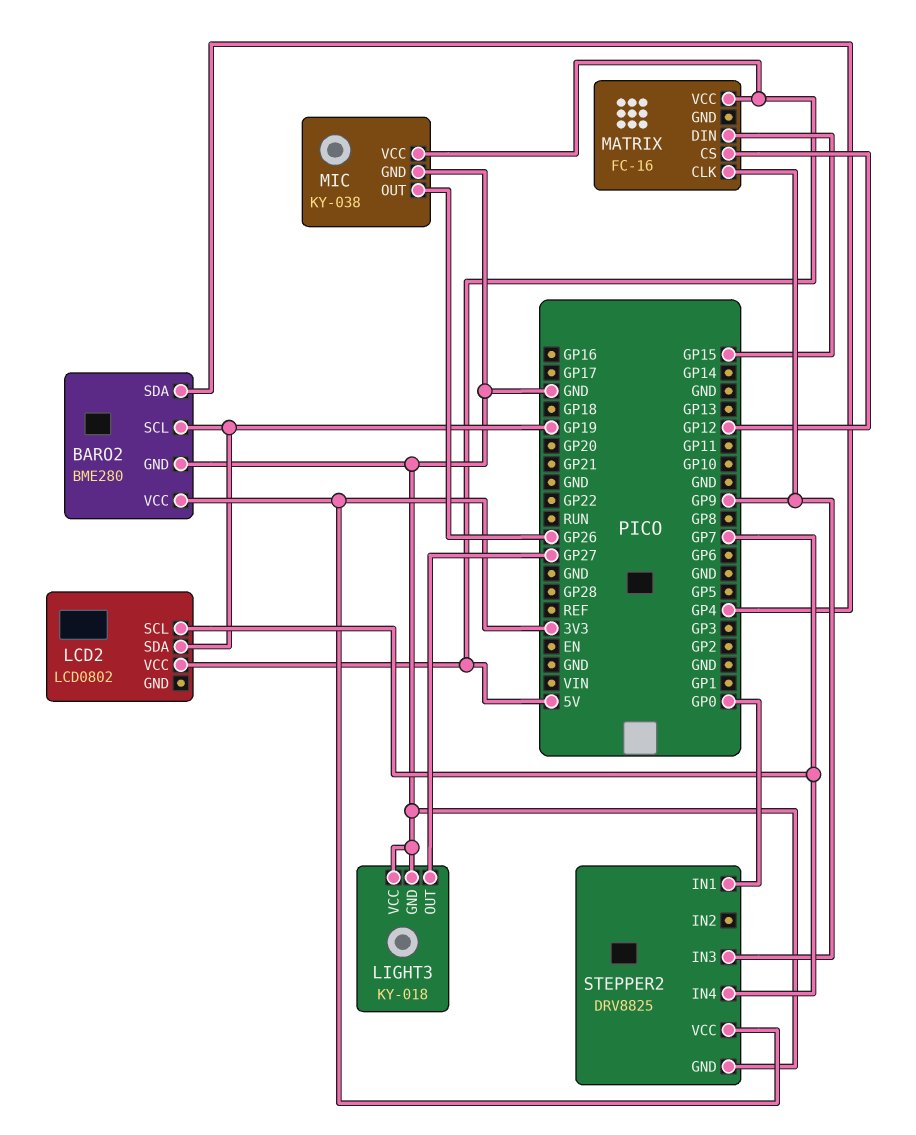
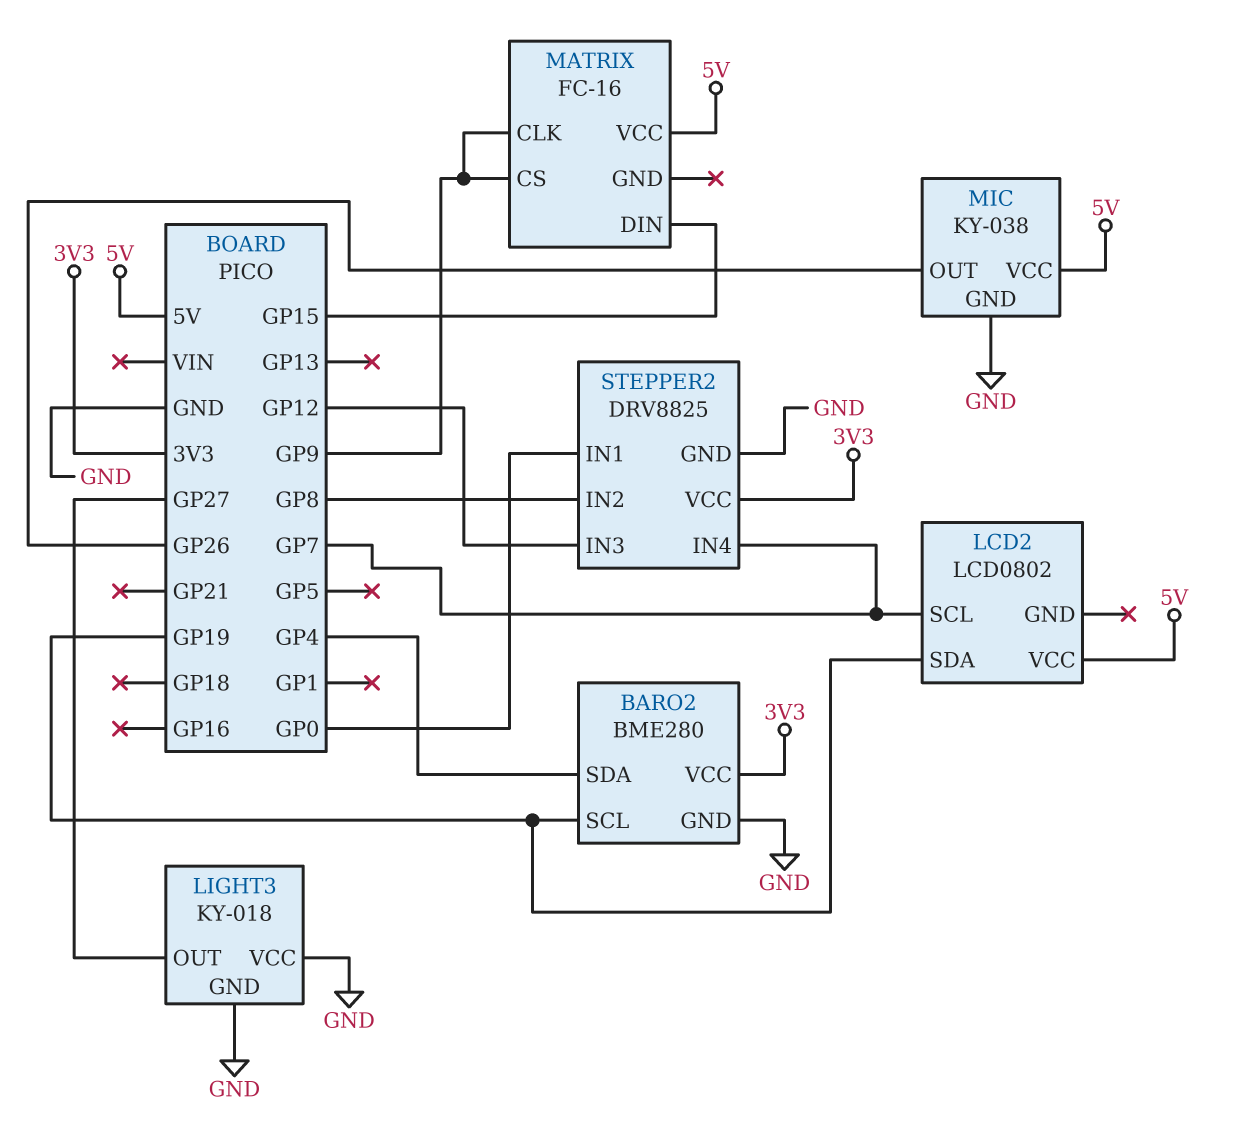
MATRIX pin CS: GP12 -> GP9
STEPPER2 pin IN2: none -> GP8
STEPPER2 pin IN3: GP9 -> GP12

